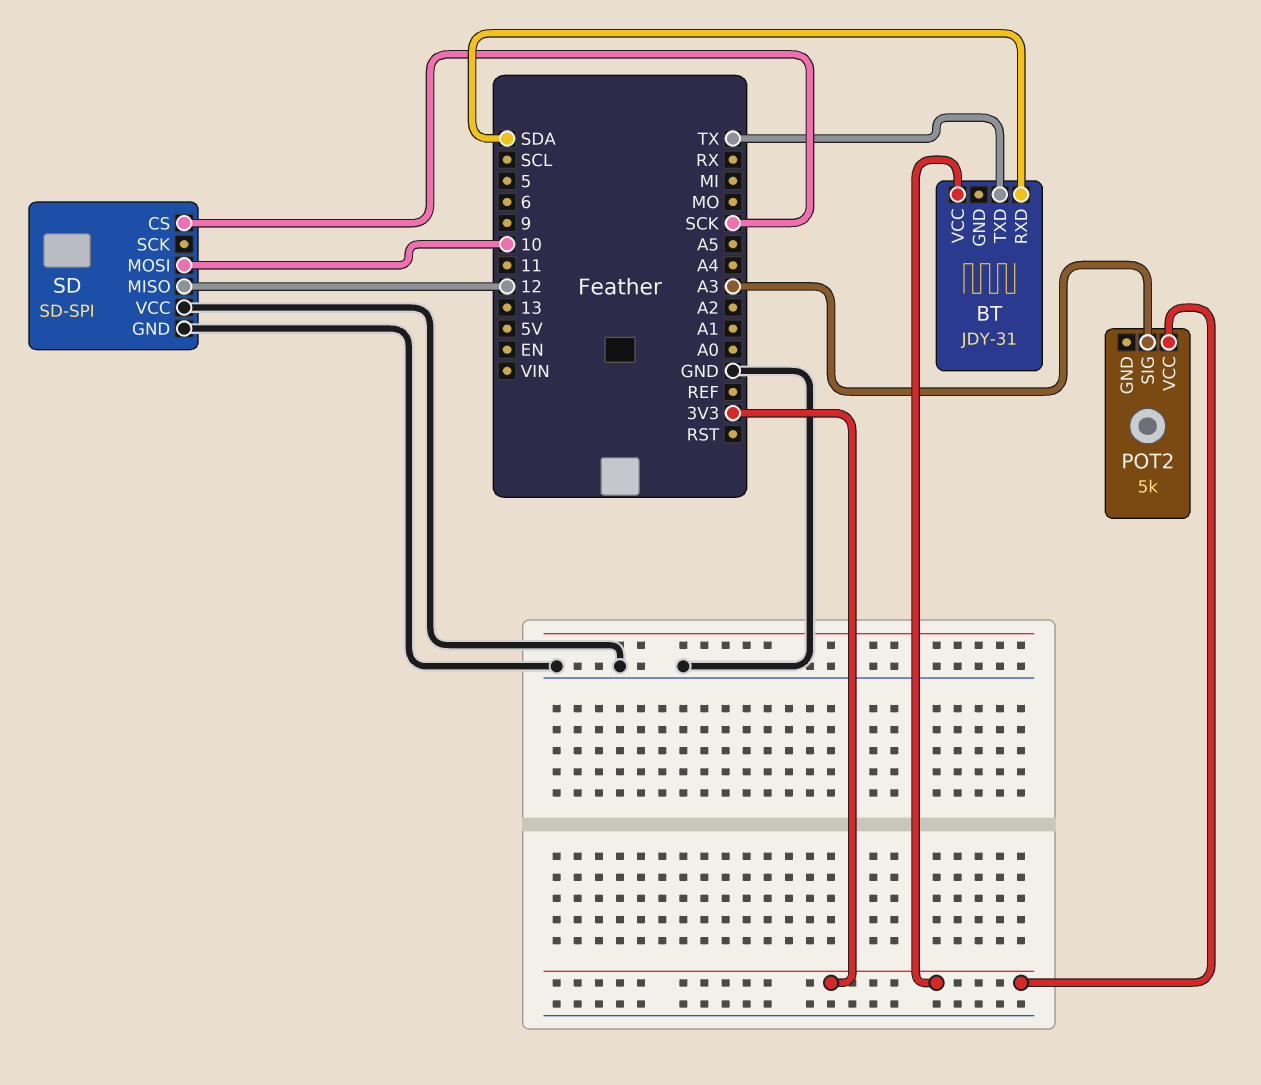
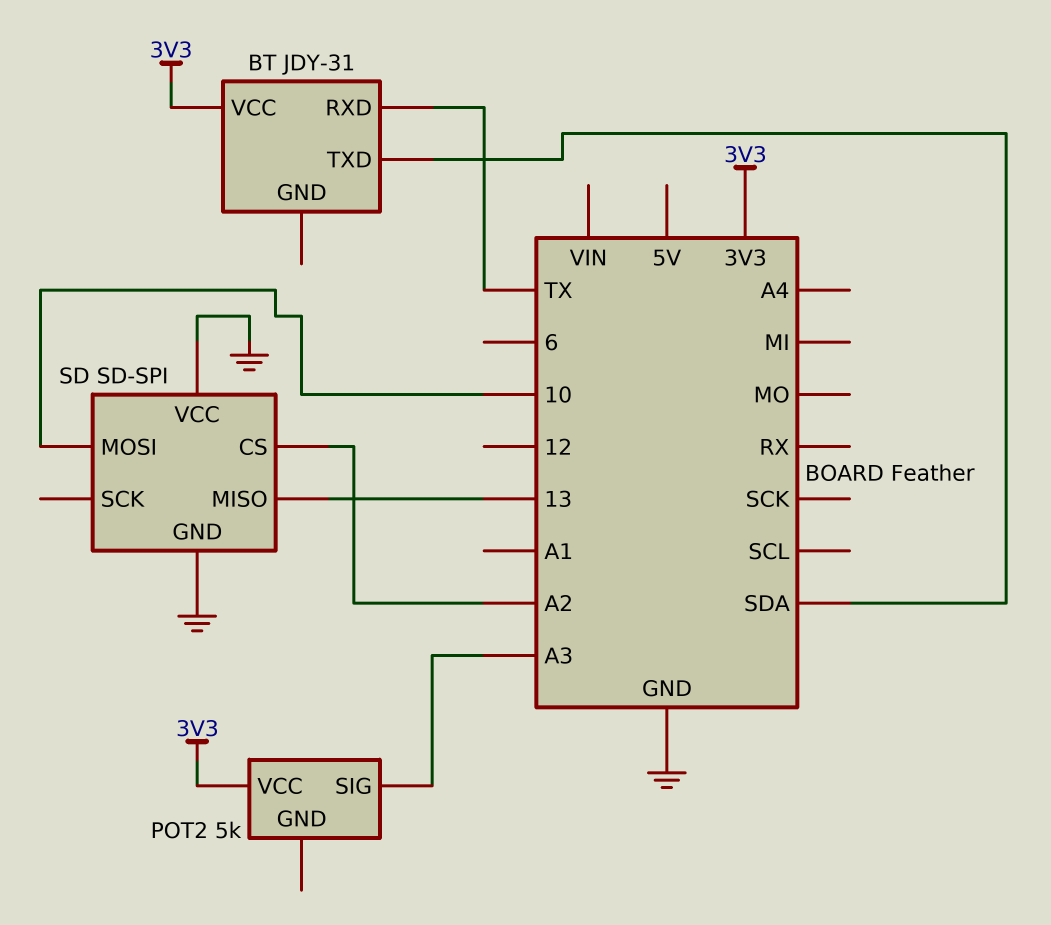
BT pin RXD: SDA -> TX
BT pin TXD: TX -> SDA
SD pin CS: SCK -> A2
SD pin MISO: 12 -> 13

